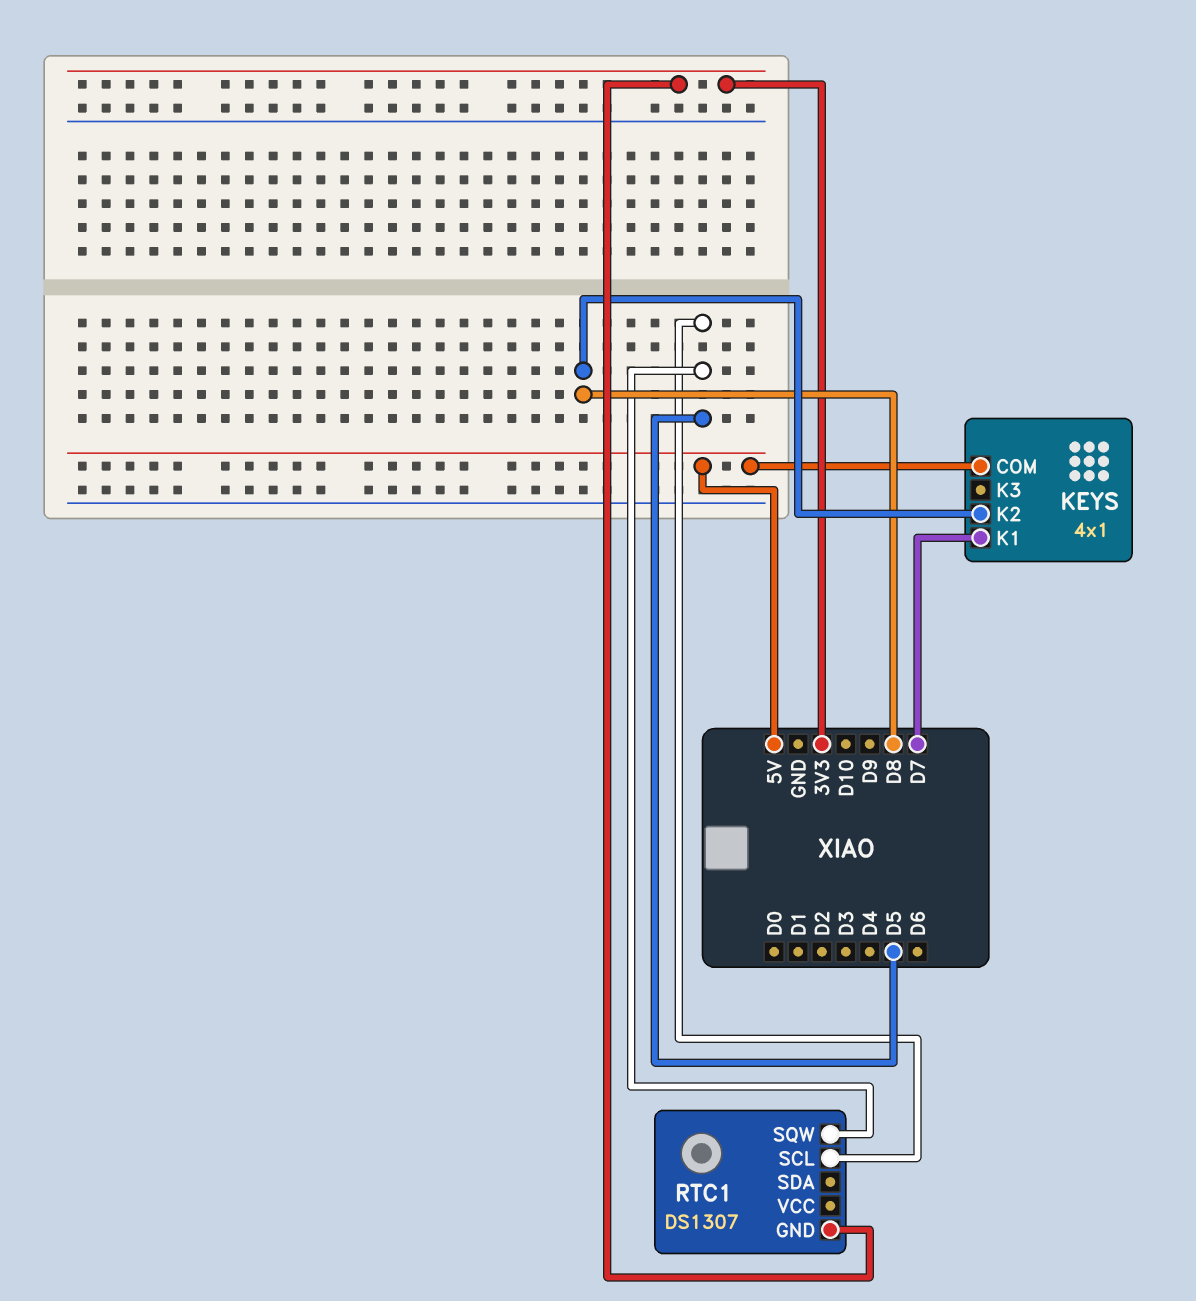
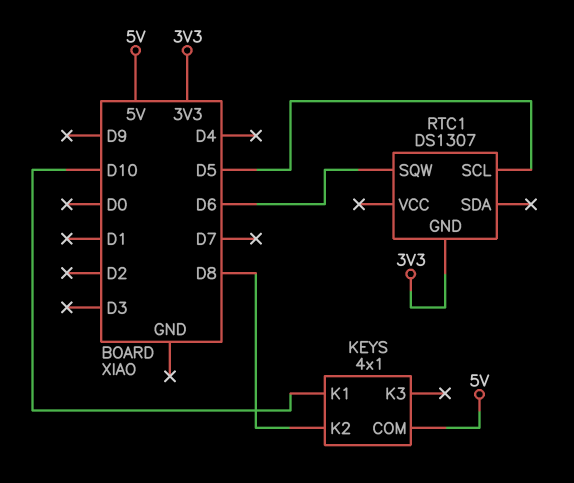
KEYS pin K1: D7 -> D10
RTC1 pin SQW: D5 -> D6

